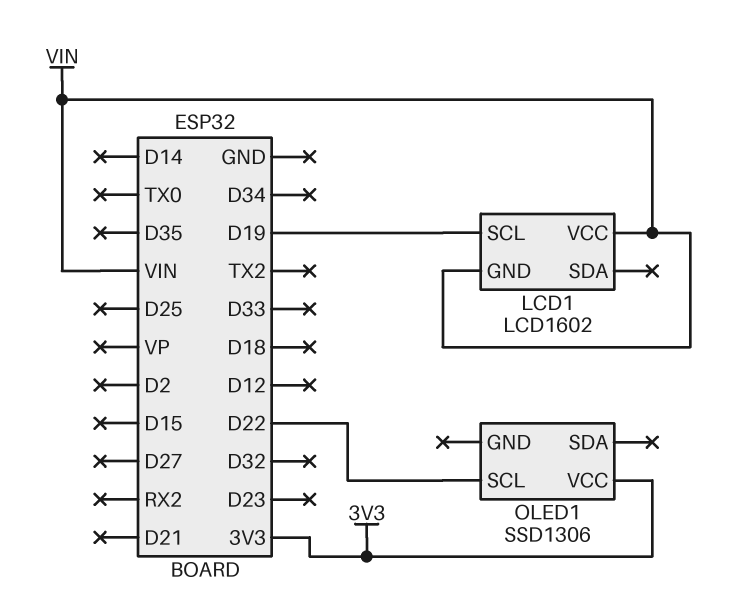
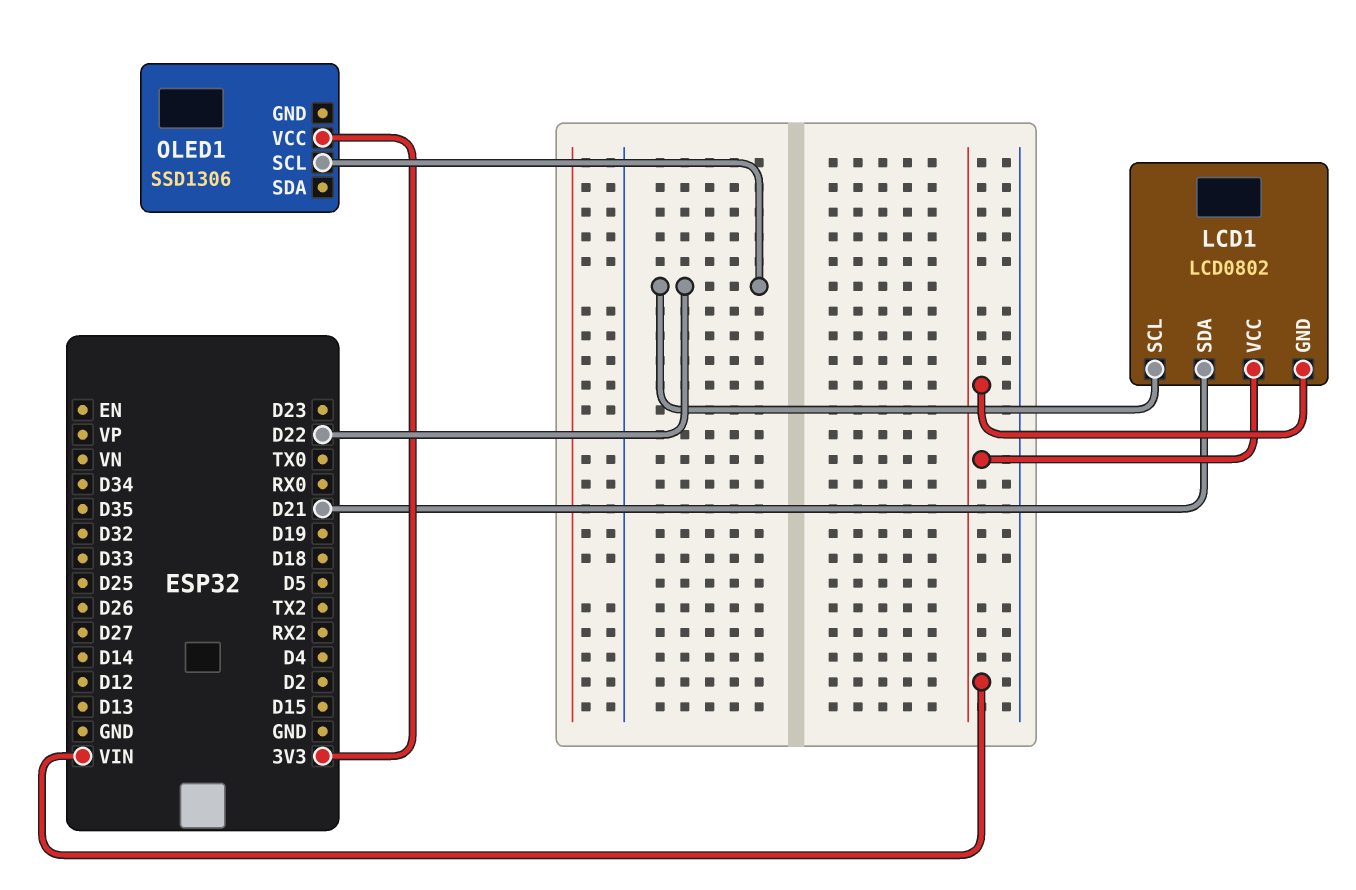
LCD1: LCD1602 -> LCD0802
LCD1 pin SCL: D19 -> D22
LCD1 pin SDA: none -> D21

